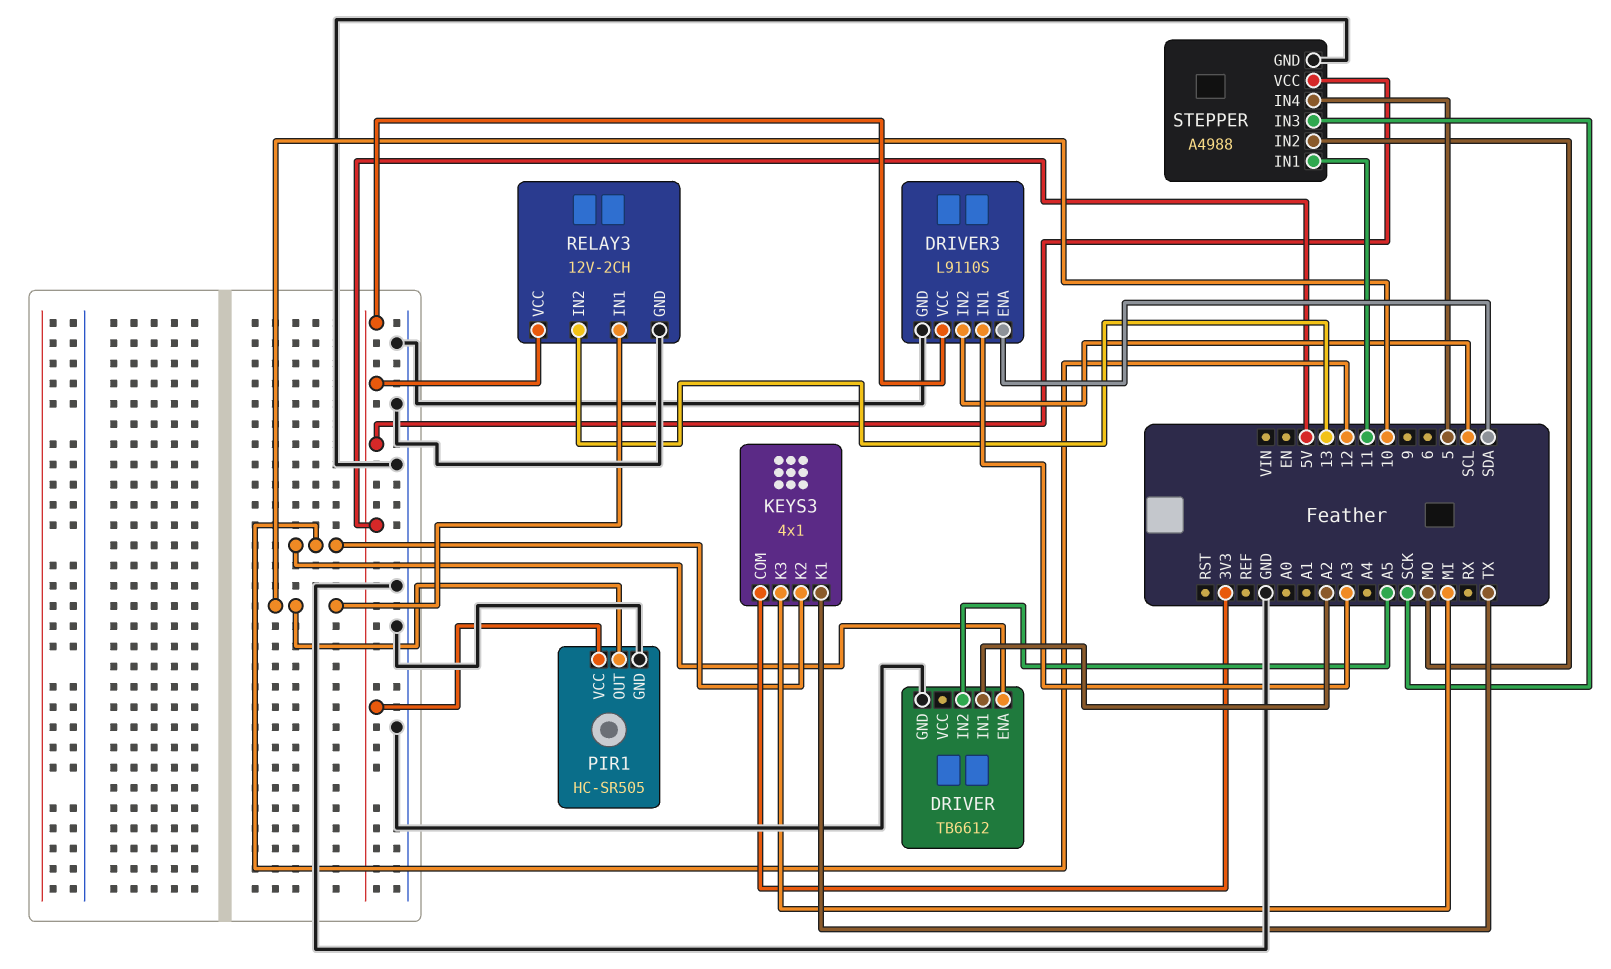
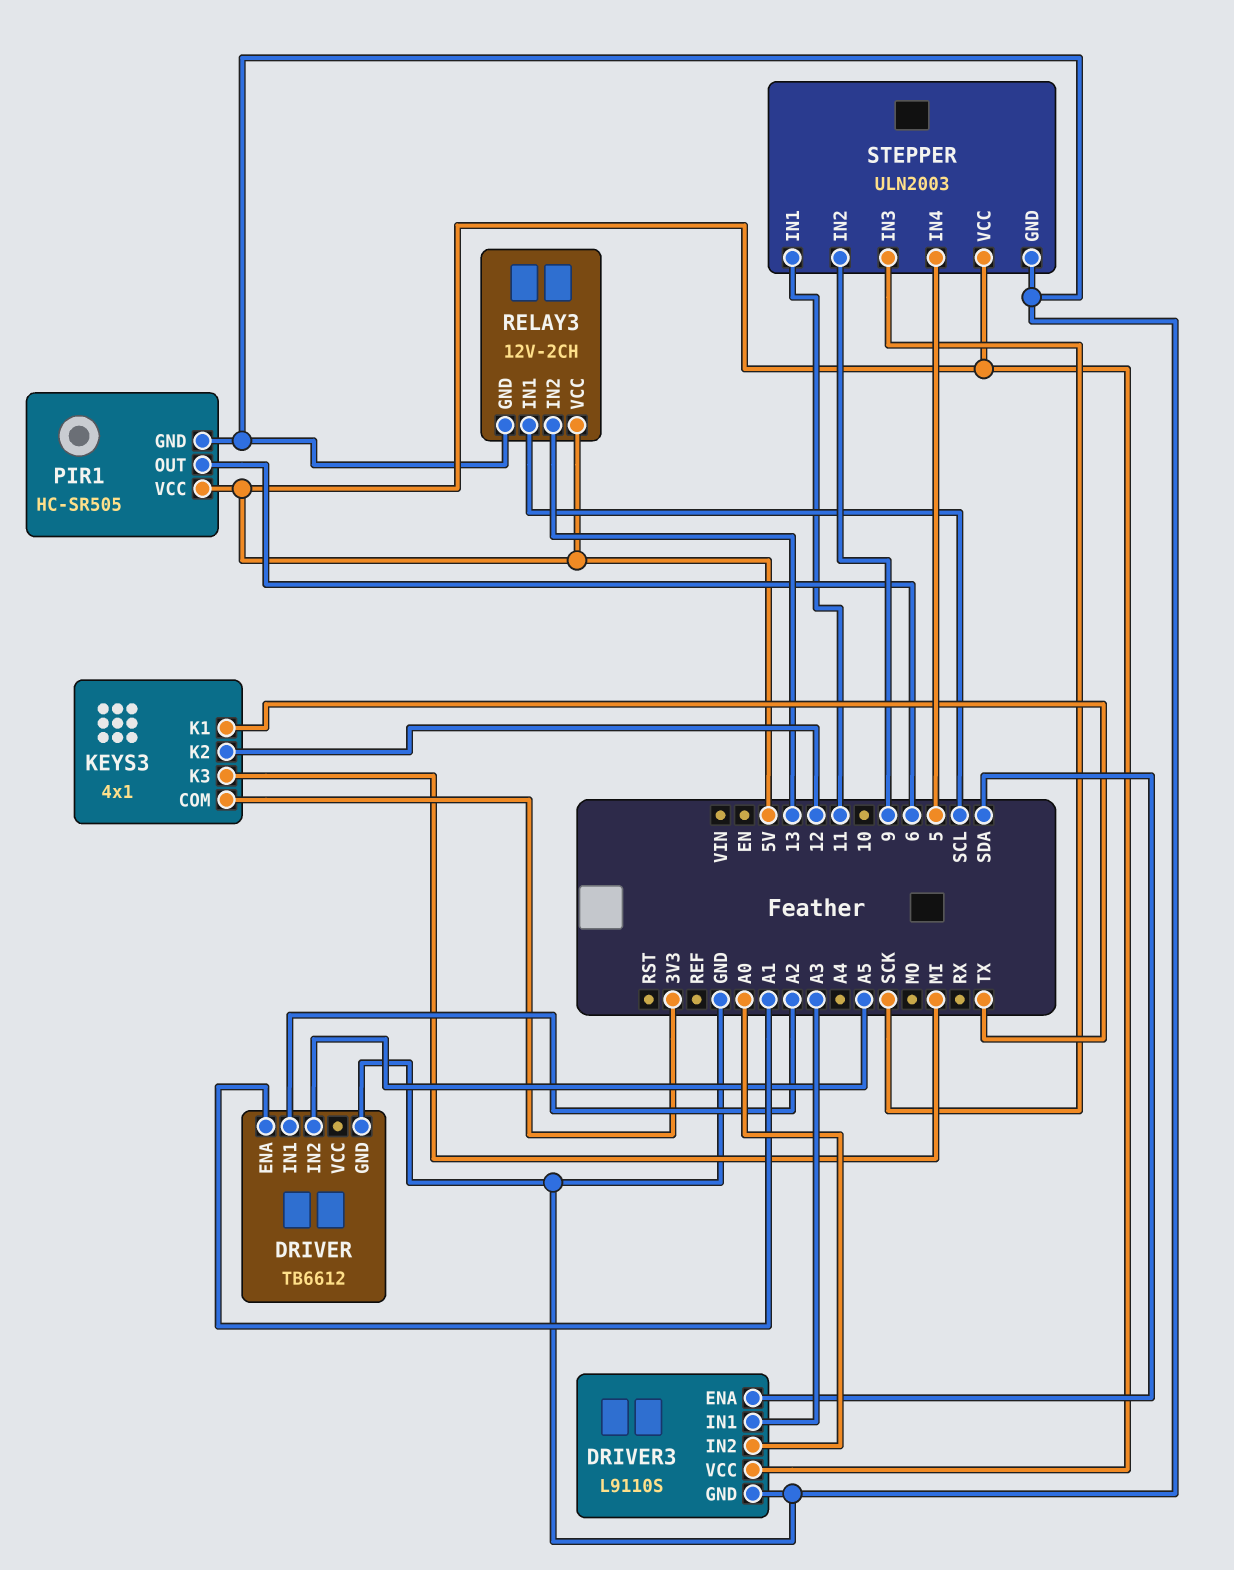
DRIVER pin ENA: 12 -> A1
DRIVER3 pin IN2: SCL -> A0
PIR1 pin OUT: 10 -> 6
RELAY3 pin IN1: 10 -> SCL
STEPPER: A4988 -> ULN2003
STEPPER pin IN2: MO -> 9

